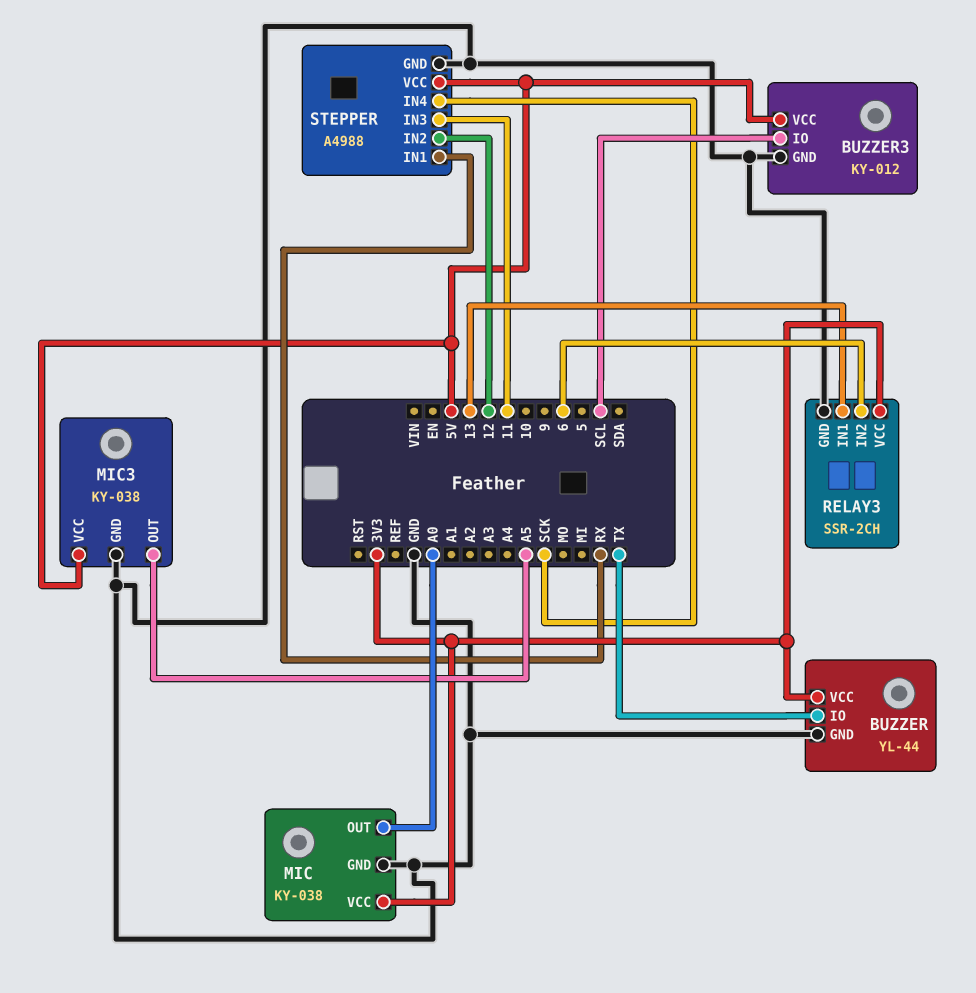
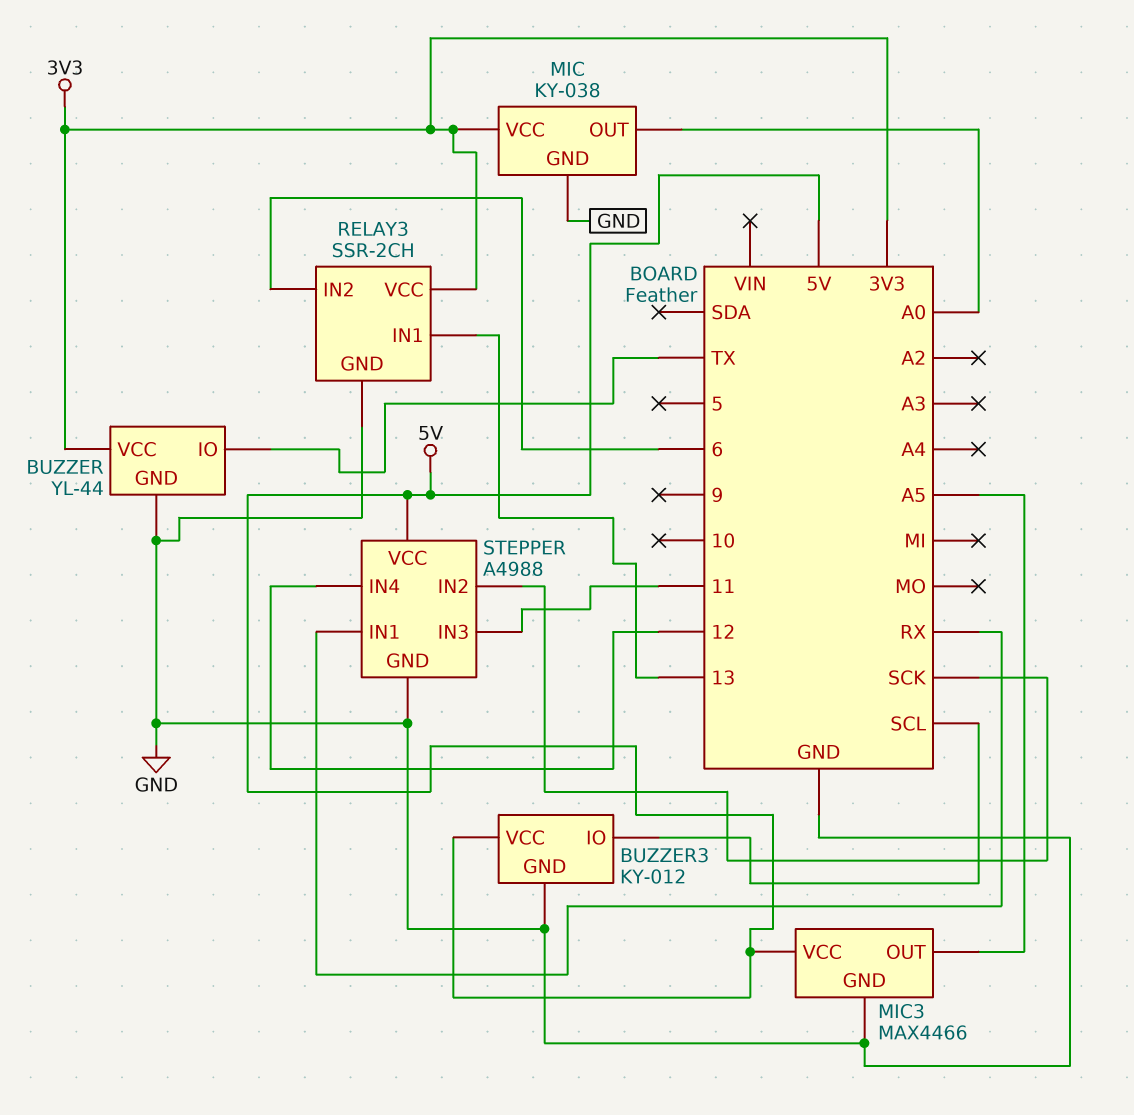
MIC3: KY-038 -> MAX4466
STEPPER pin IN2: 12 -> SCK
STEPPER pin IN4: SCK -> 12

